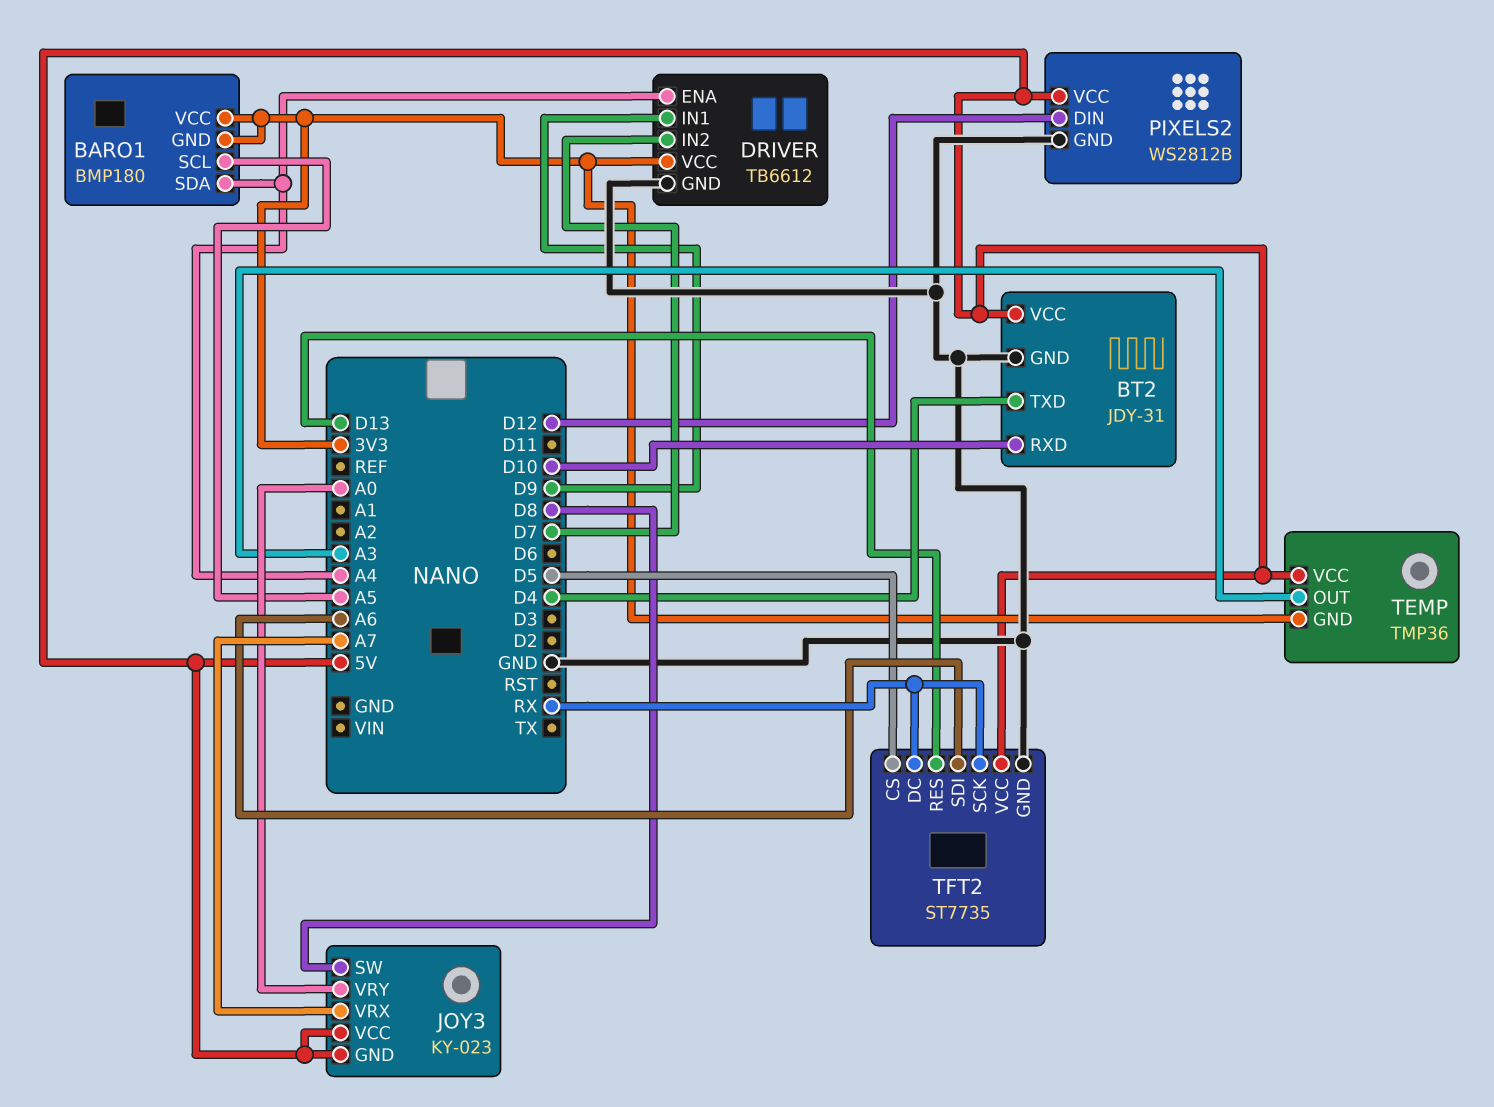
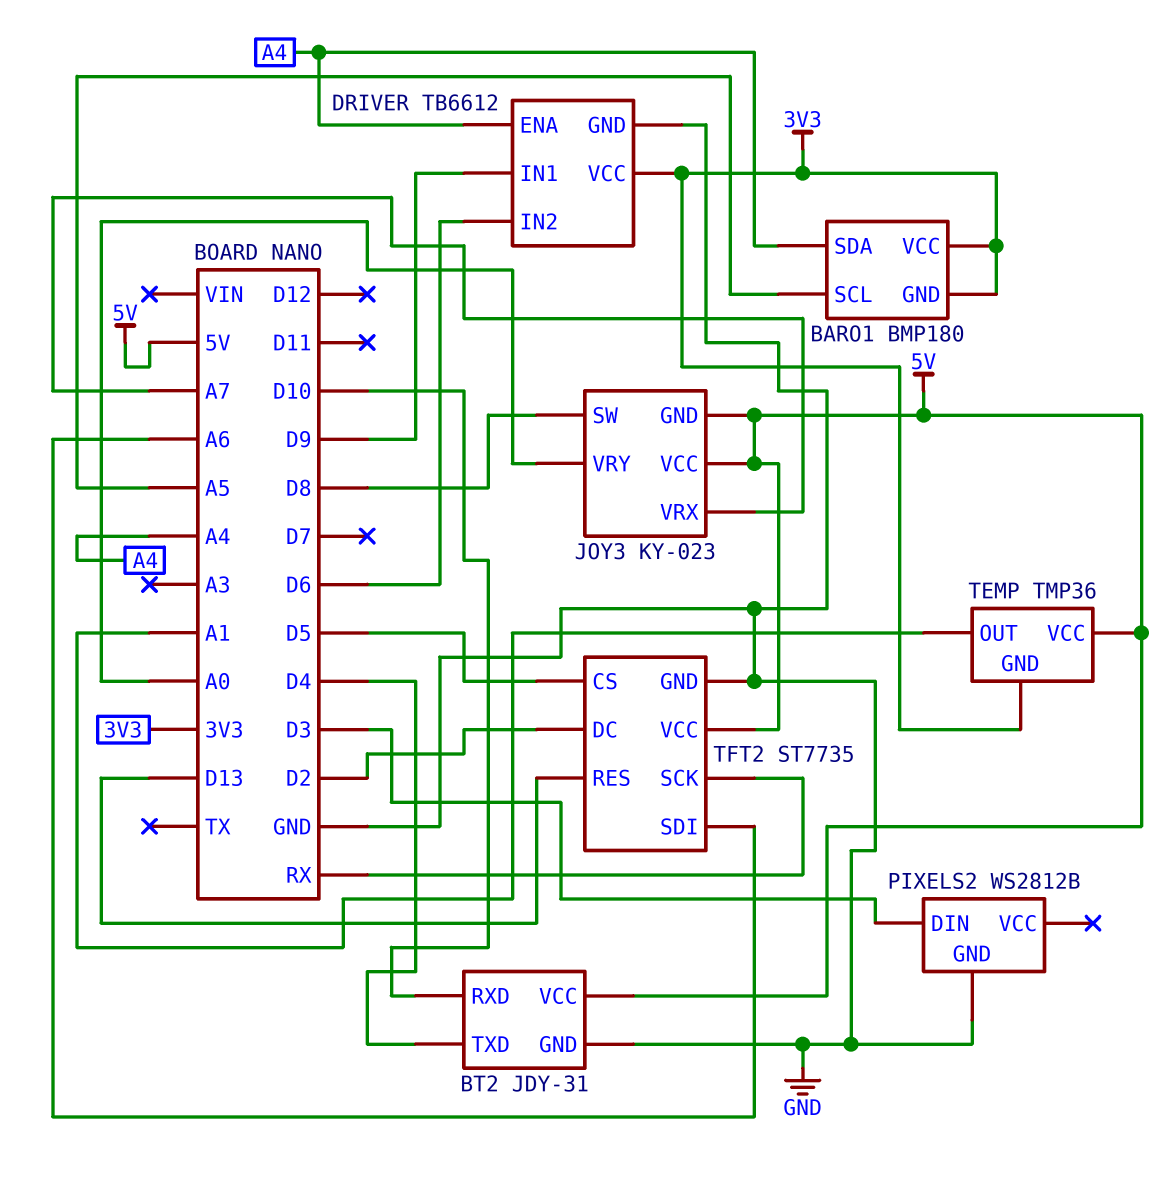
DRIVER pin IN2: D7 -> D6
PIXELS2 pin DIN: D12 -> D3
PIXELS2 pin VCC: 5V -> none
TEMP pin OUT: A3 -> A1
TFT2 pin DC: RX -> D2

